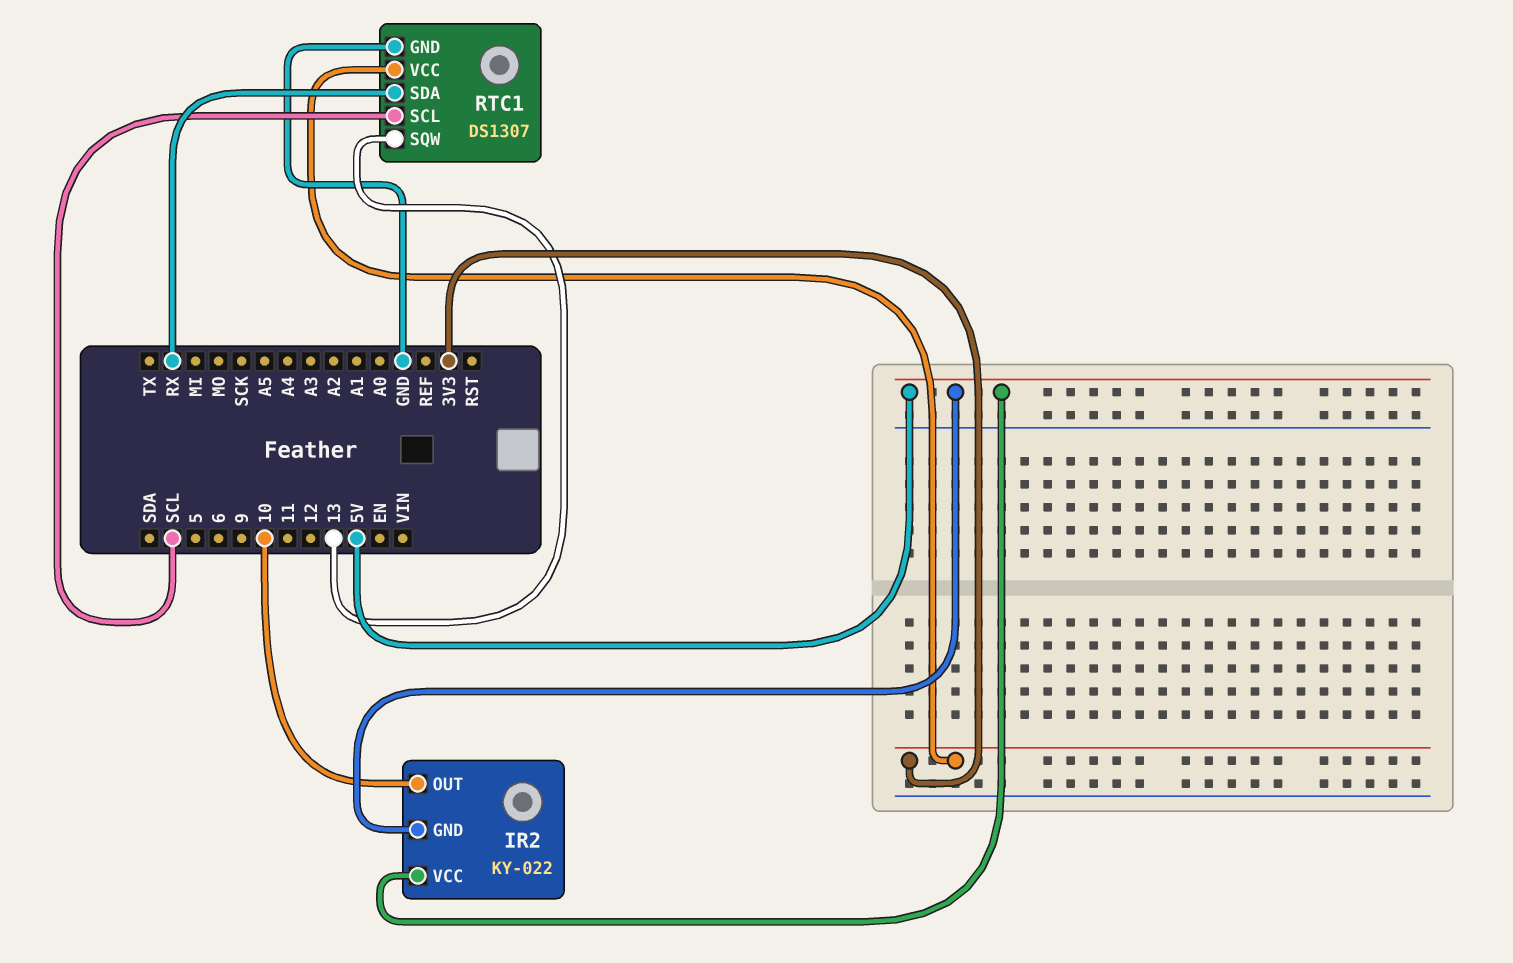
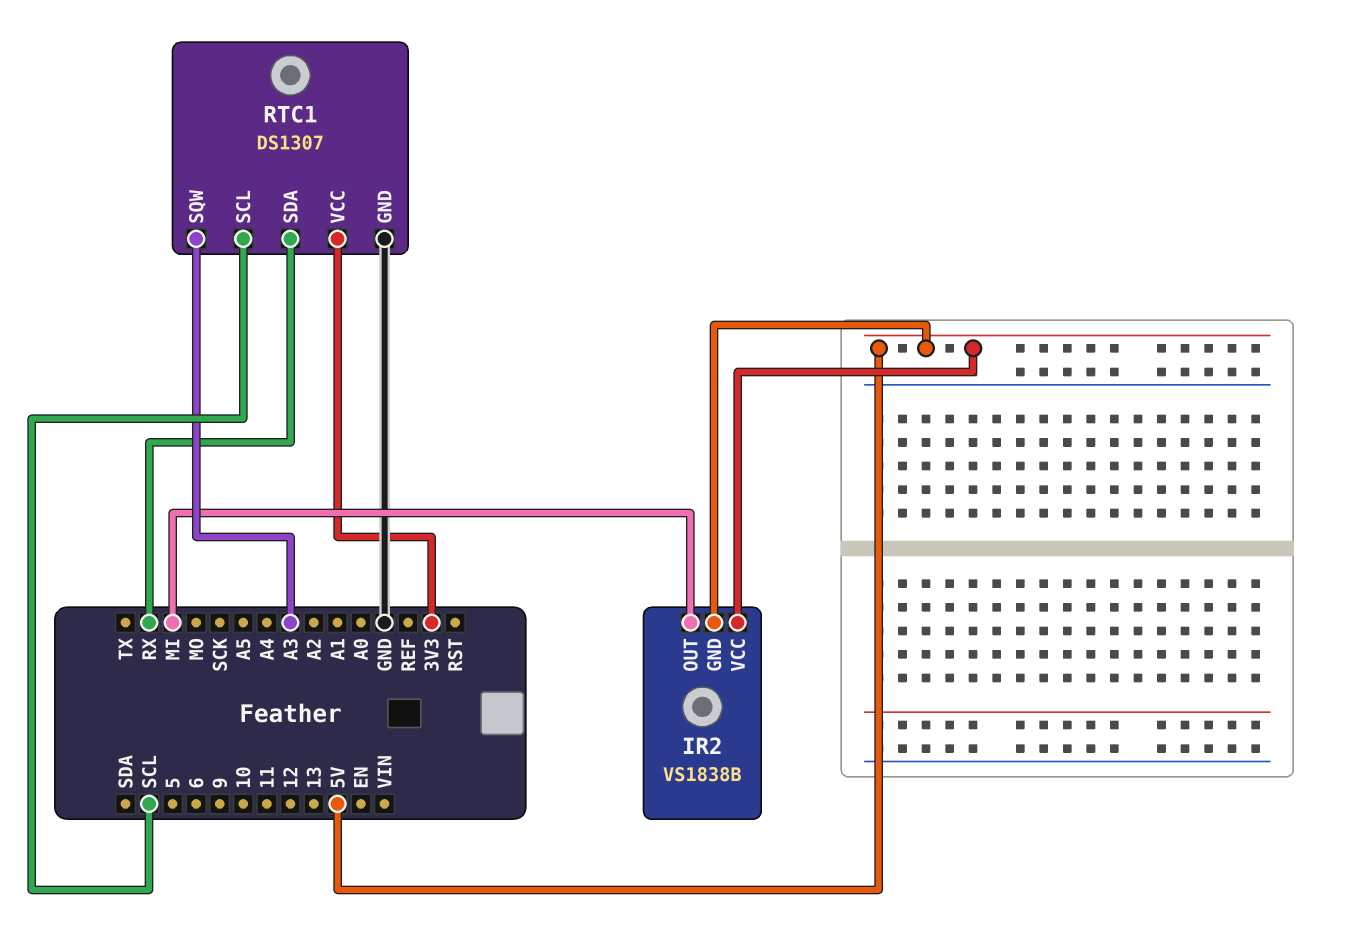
IR2: KY-022 -> VS1838B
IR2 pin OUT: 10 -> MI
RTC1 pin SQW: 13 -> A3

